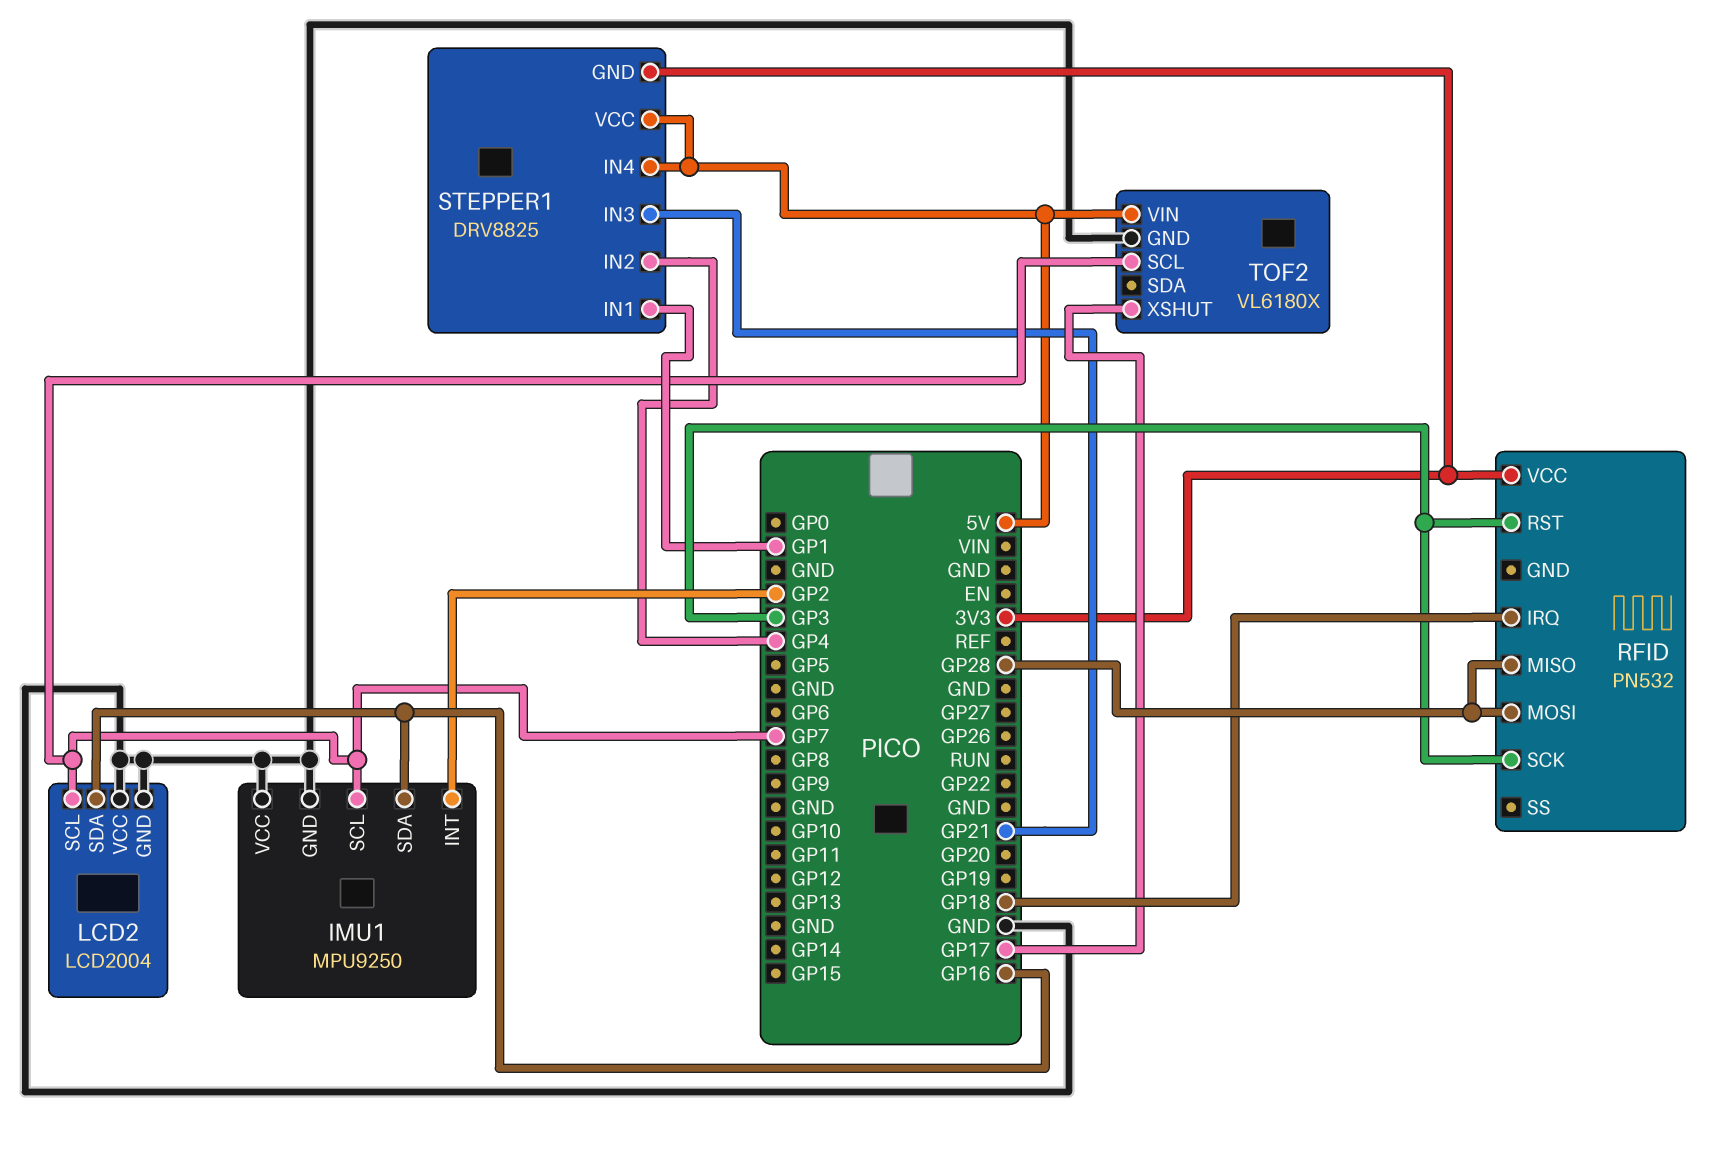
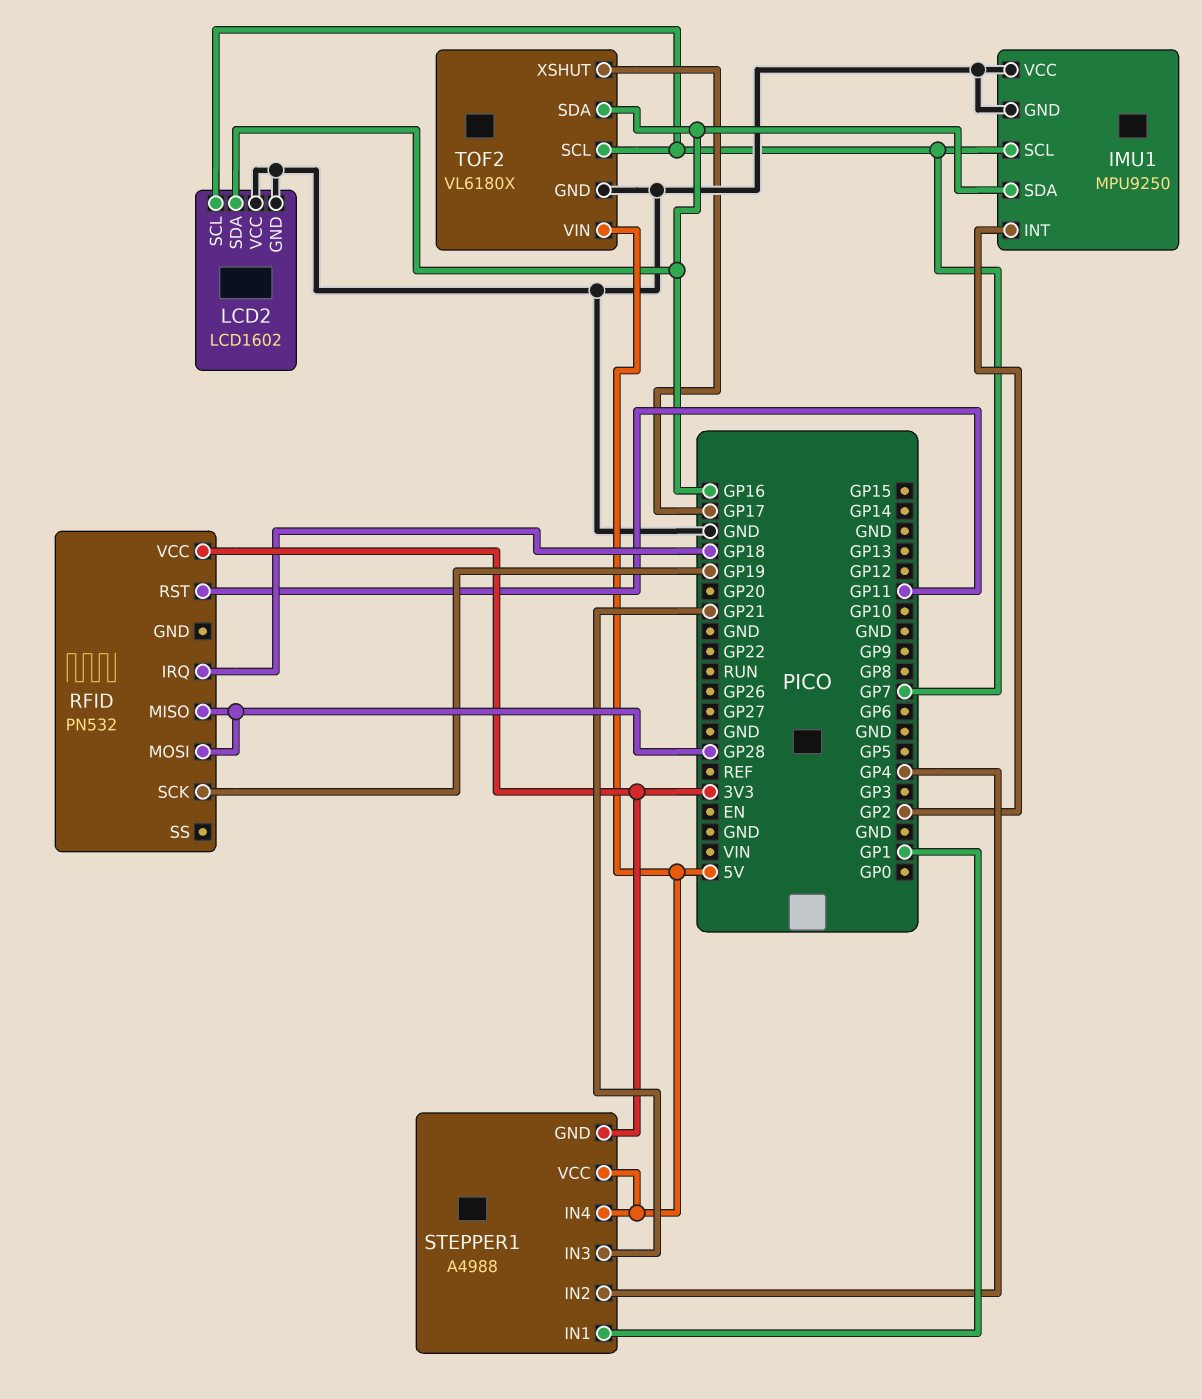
LCD2: LCD2004 -> LCD1602
RFID pin RST: GP3 -> GP11
RFID pin SCK: GP3 -> GP19
STEPPER1: DRV8825 -> A4988
TOF2 pin SDA: none -> GP16

